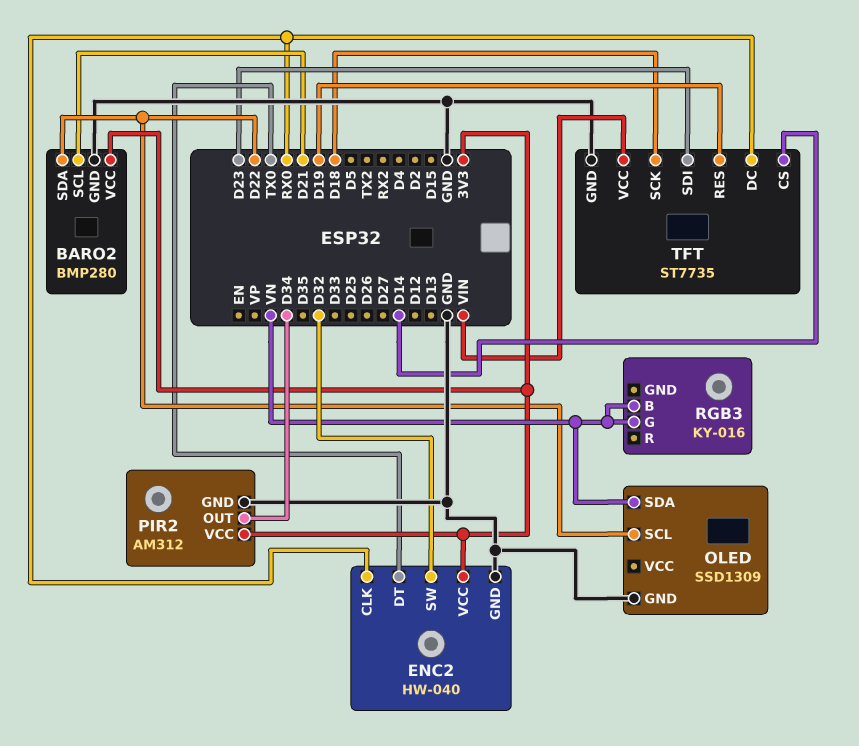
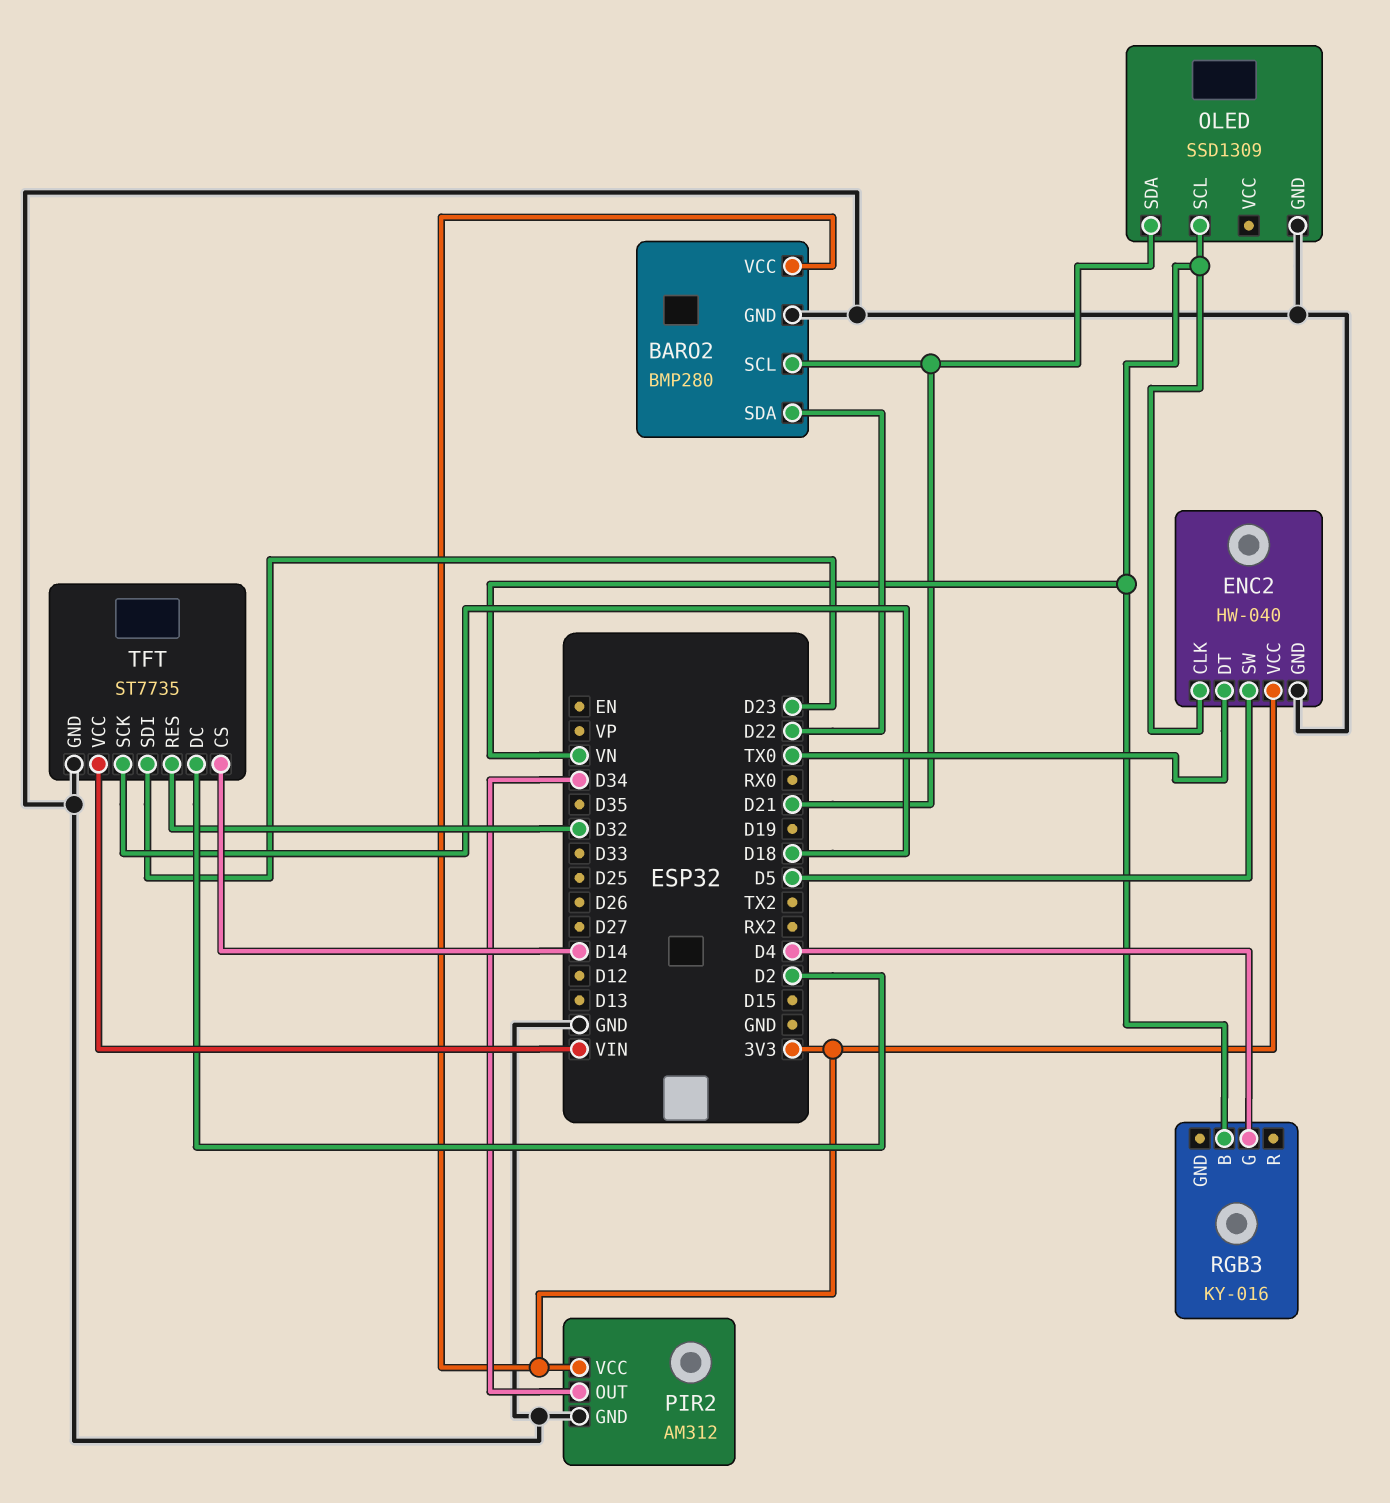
ENC2 pin CLK: RX0 -> VN
ENC2 pin SW: D32 -> D5
OLED pin SCL: D22 -> VN
OLED pin SDA: VN -> D21
RGB3 pin G: VN -> D4
TFT pin DC: RX0 -> D2
TFT pin RES: D19 -> D32

